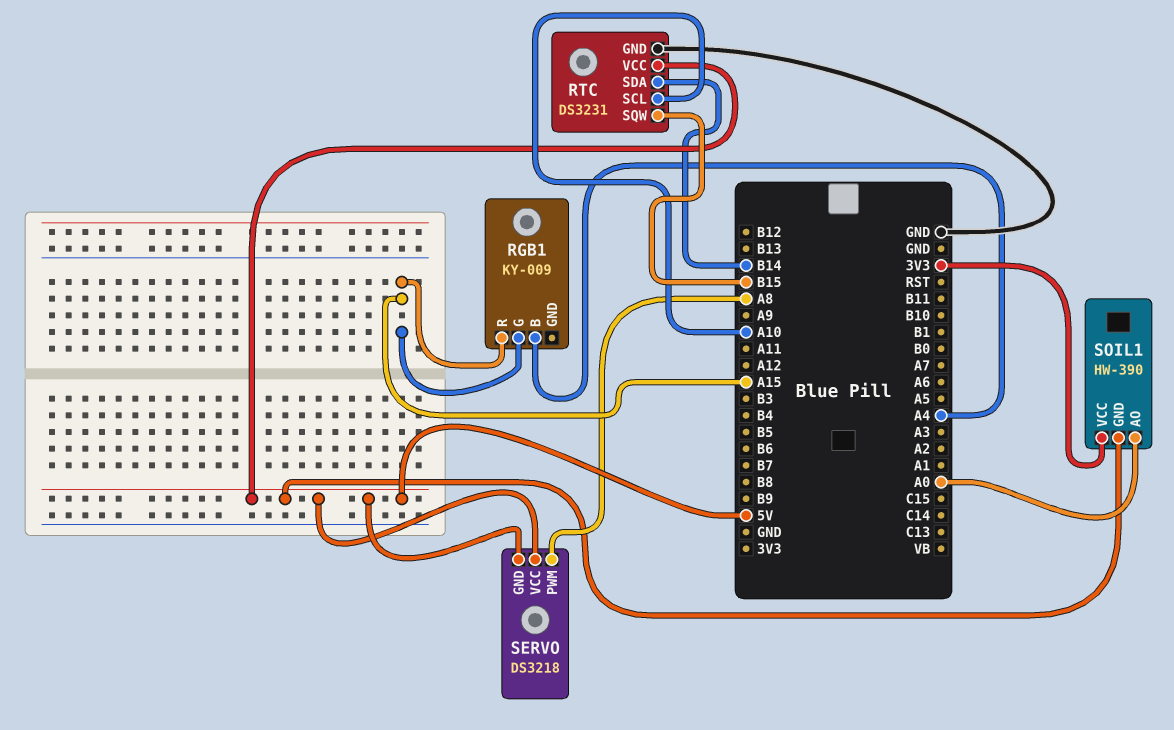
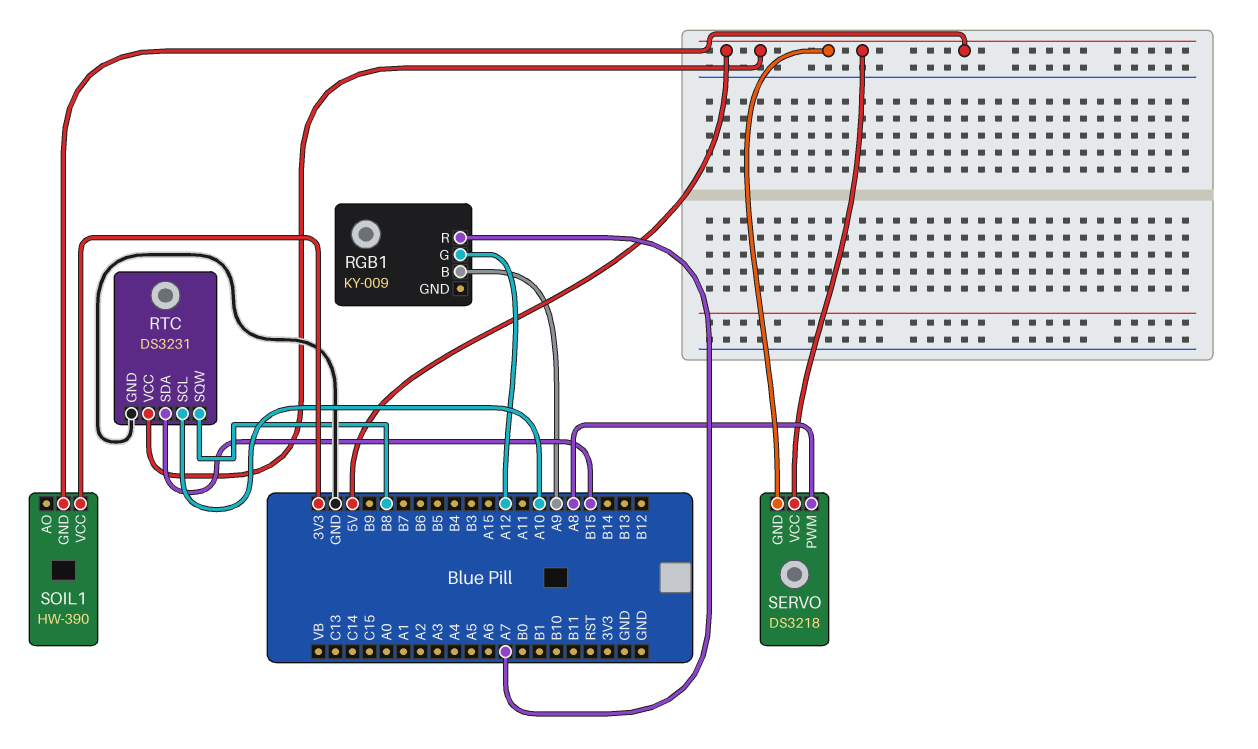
RGB1 pin B: A4 -> A9
RGB1 pin G: A15 -> A12
RGB1 pin R: A15 -> A7
RTC pin SDA: B14 -> B15
RTC pin SQW: B15 -> B8
SOIL1 pin AO: A0 -> none

